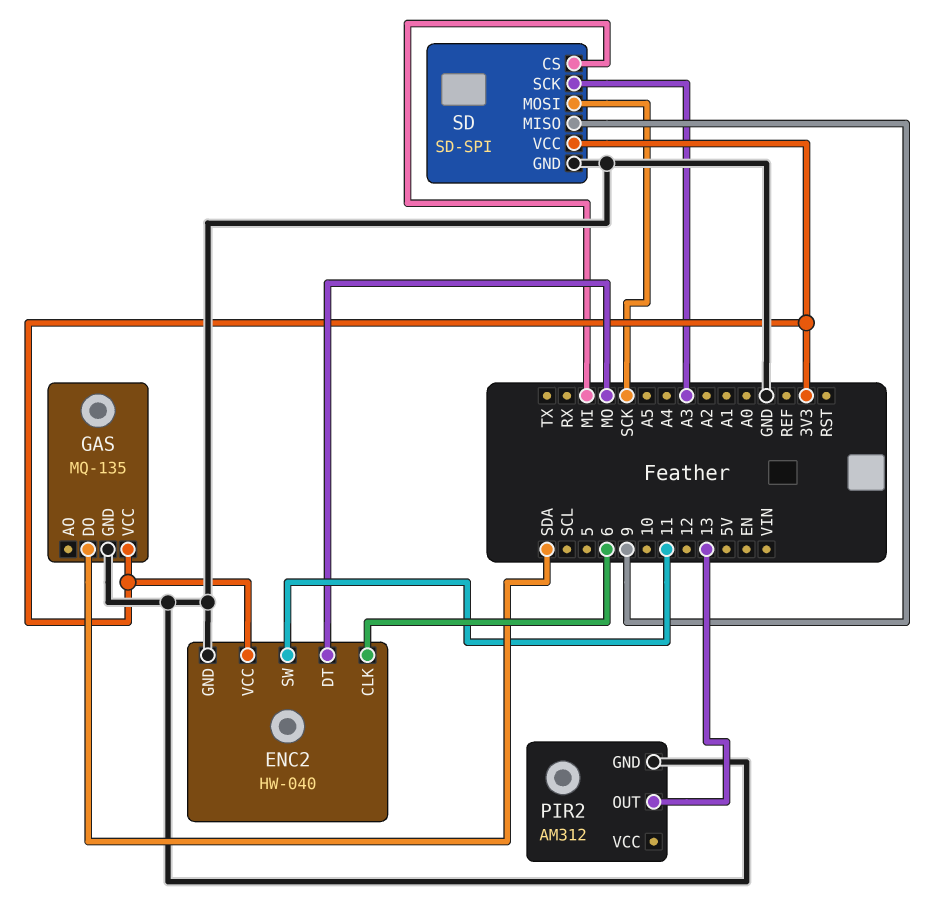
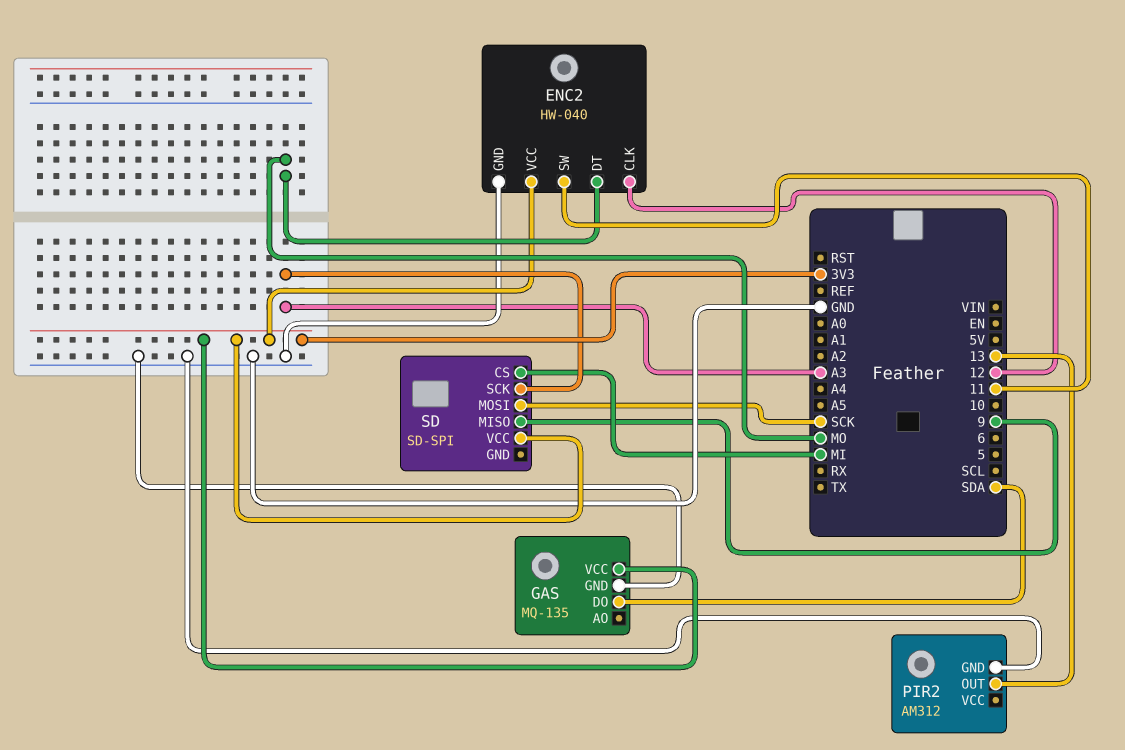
ENC2 pin CLK: 6 -> 12
SD pin GND: GND -> none

